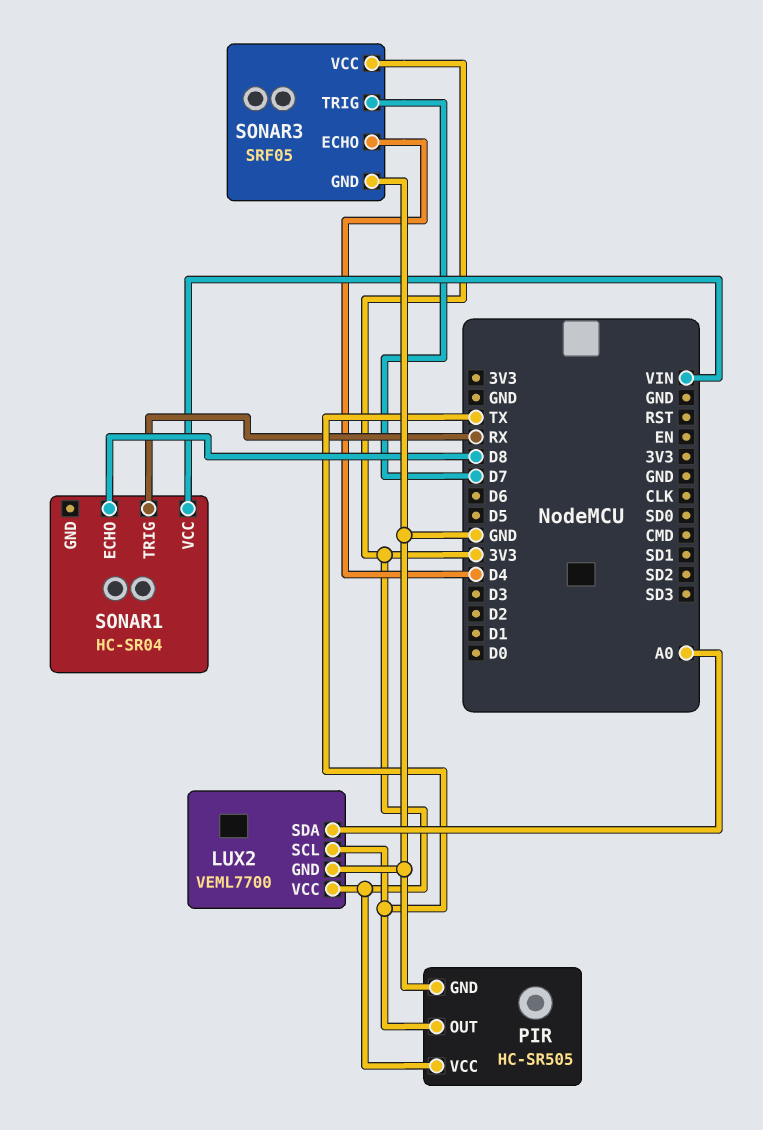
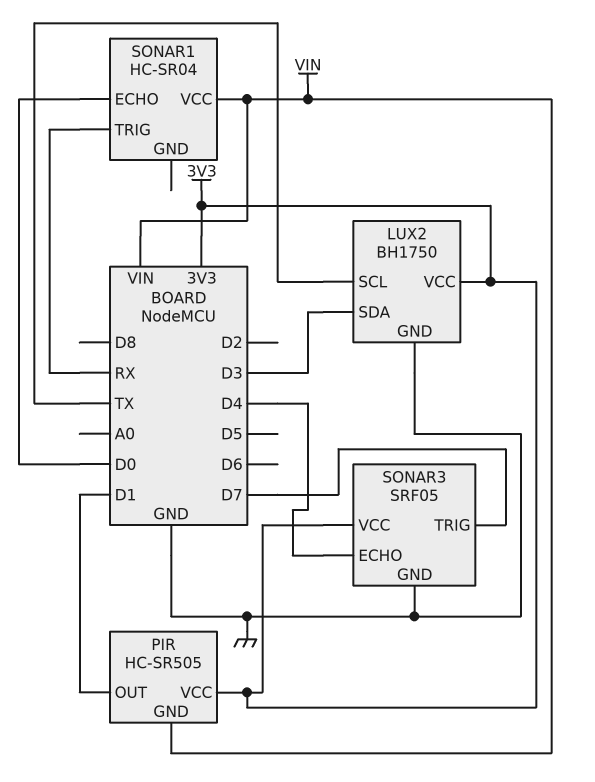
LUX2: VEML7700 -> BH1750
LUX2 pin SDA: A0 -> D3
PIR pin GND: GND -> VIN
PIR pin OUT: TX -> D1
SONAR1 pin ECHO: D8 -> D0

